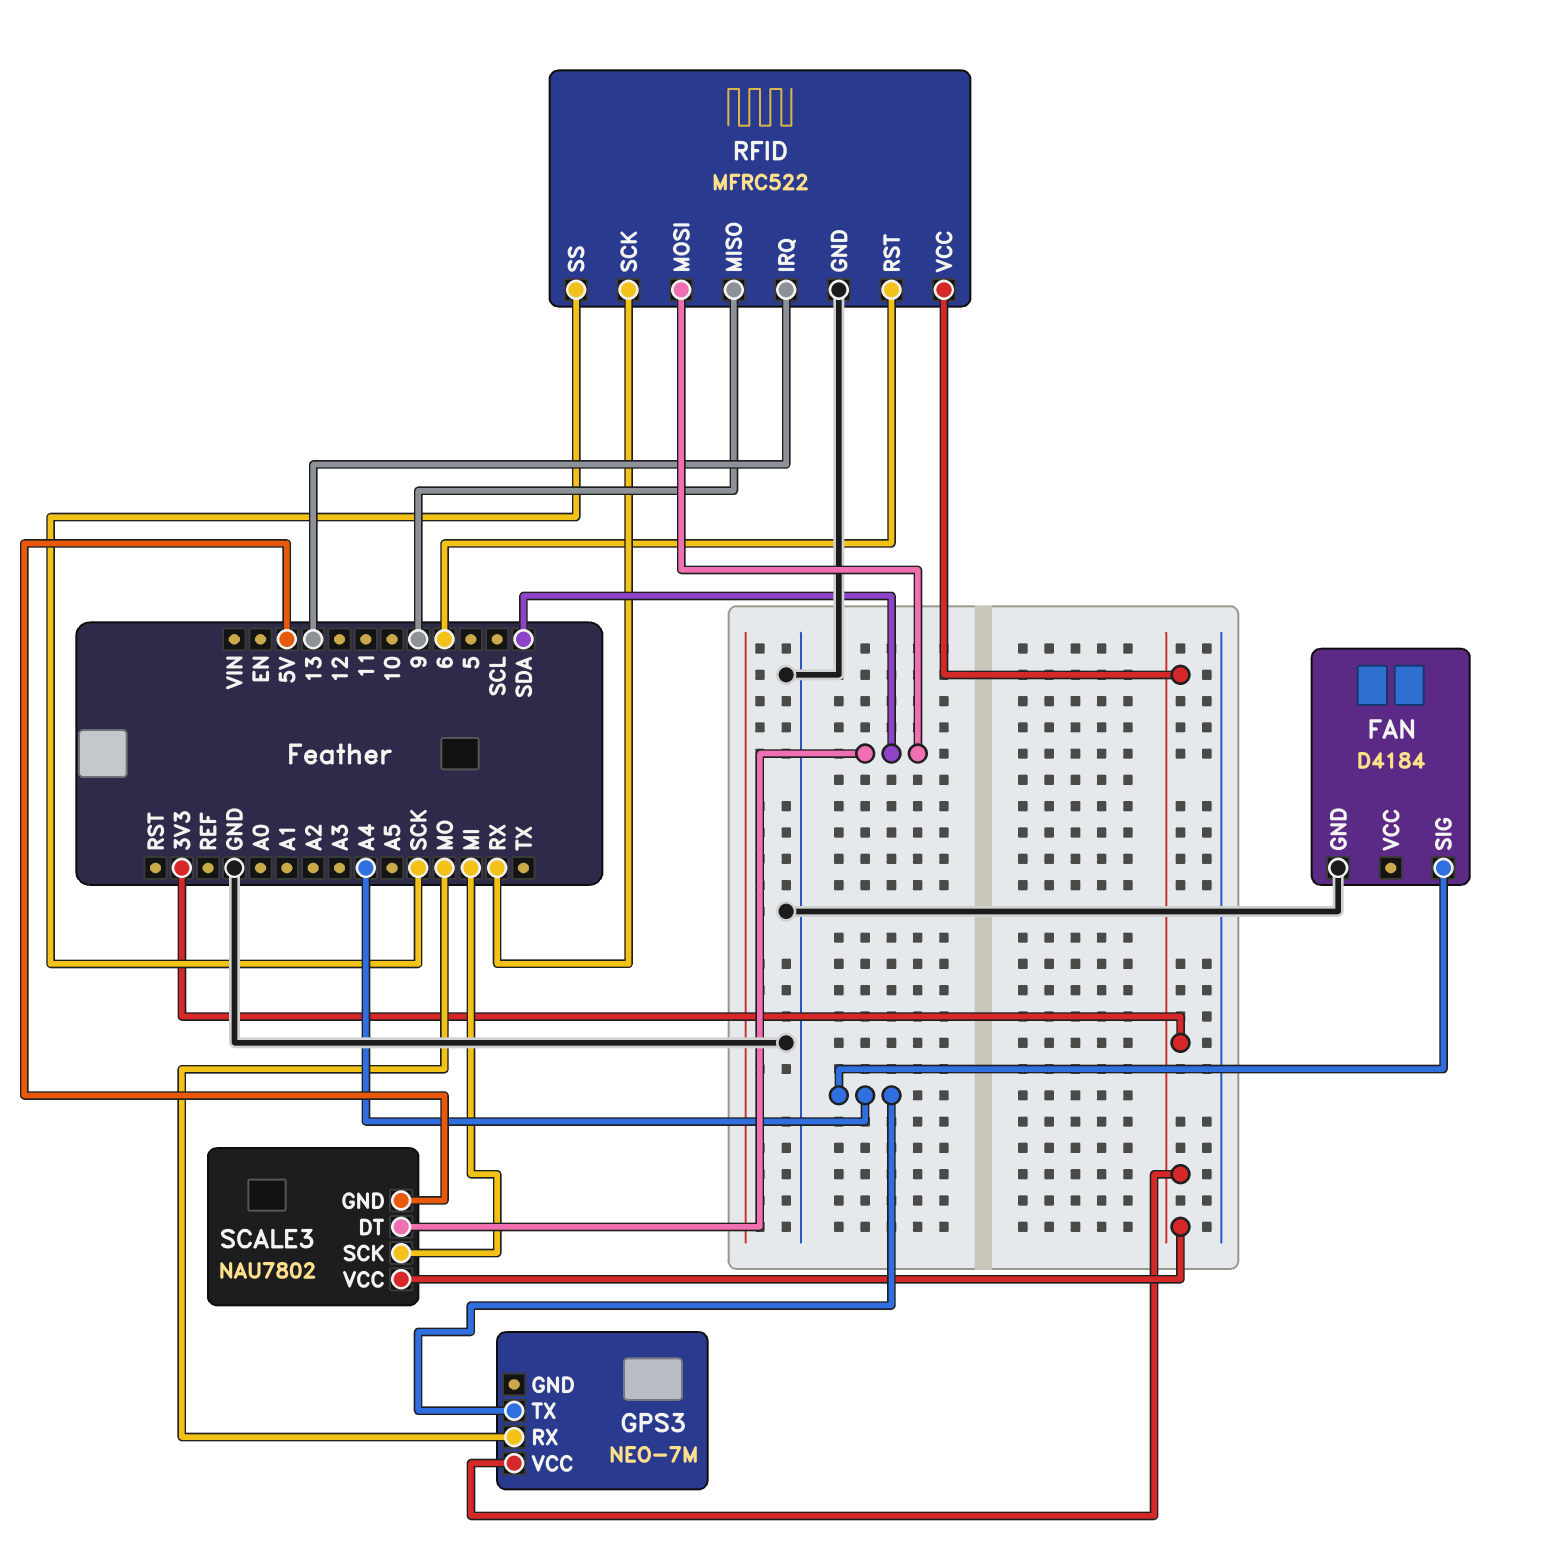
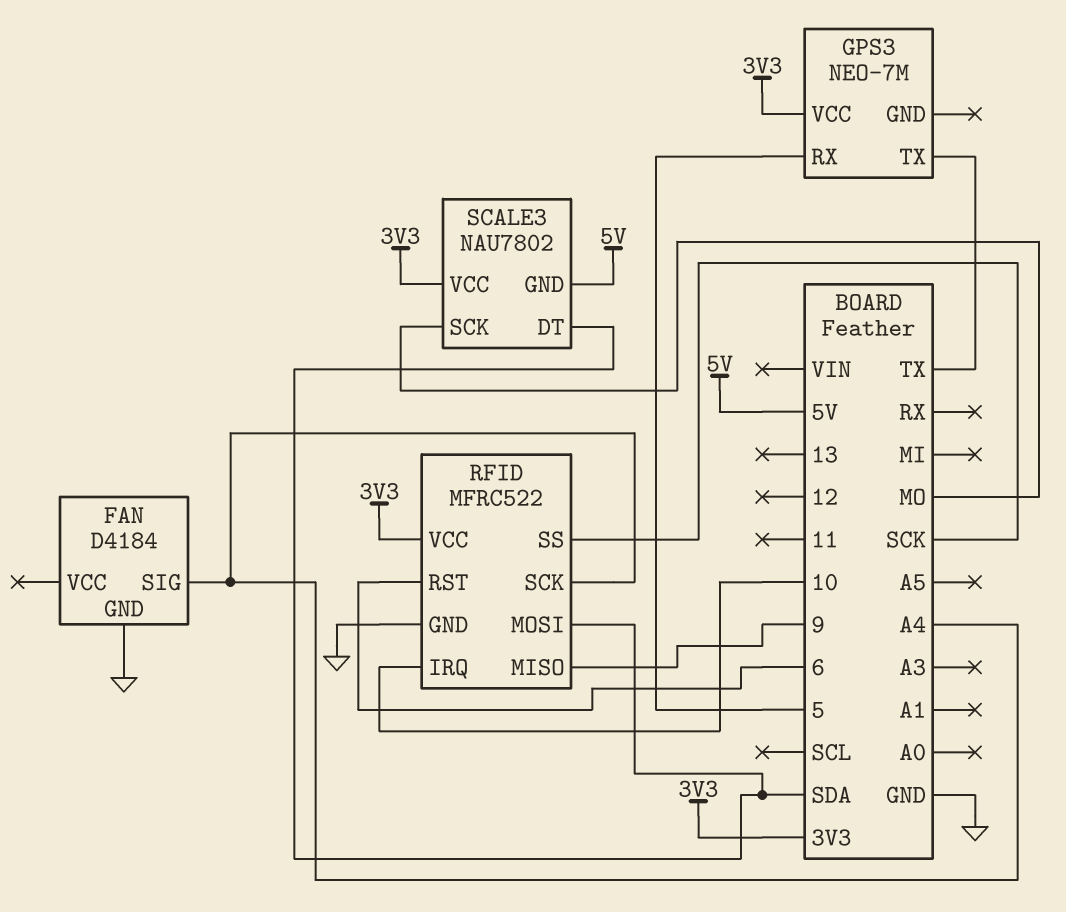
GPS3 pin RX: MO -> 5
GPS3 pin TX: A4 -> TX
RFID pin IRQ: 13 -> 10
RFID pin SCK: RX -> A4
SCALE3 pin SCK: MI -> MO

